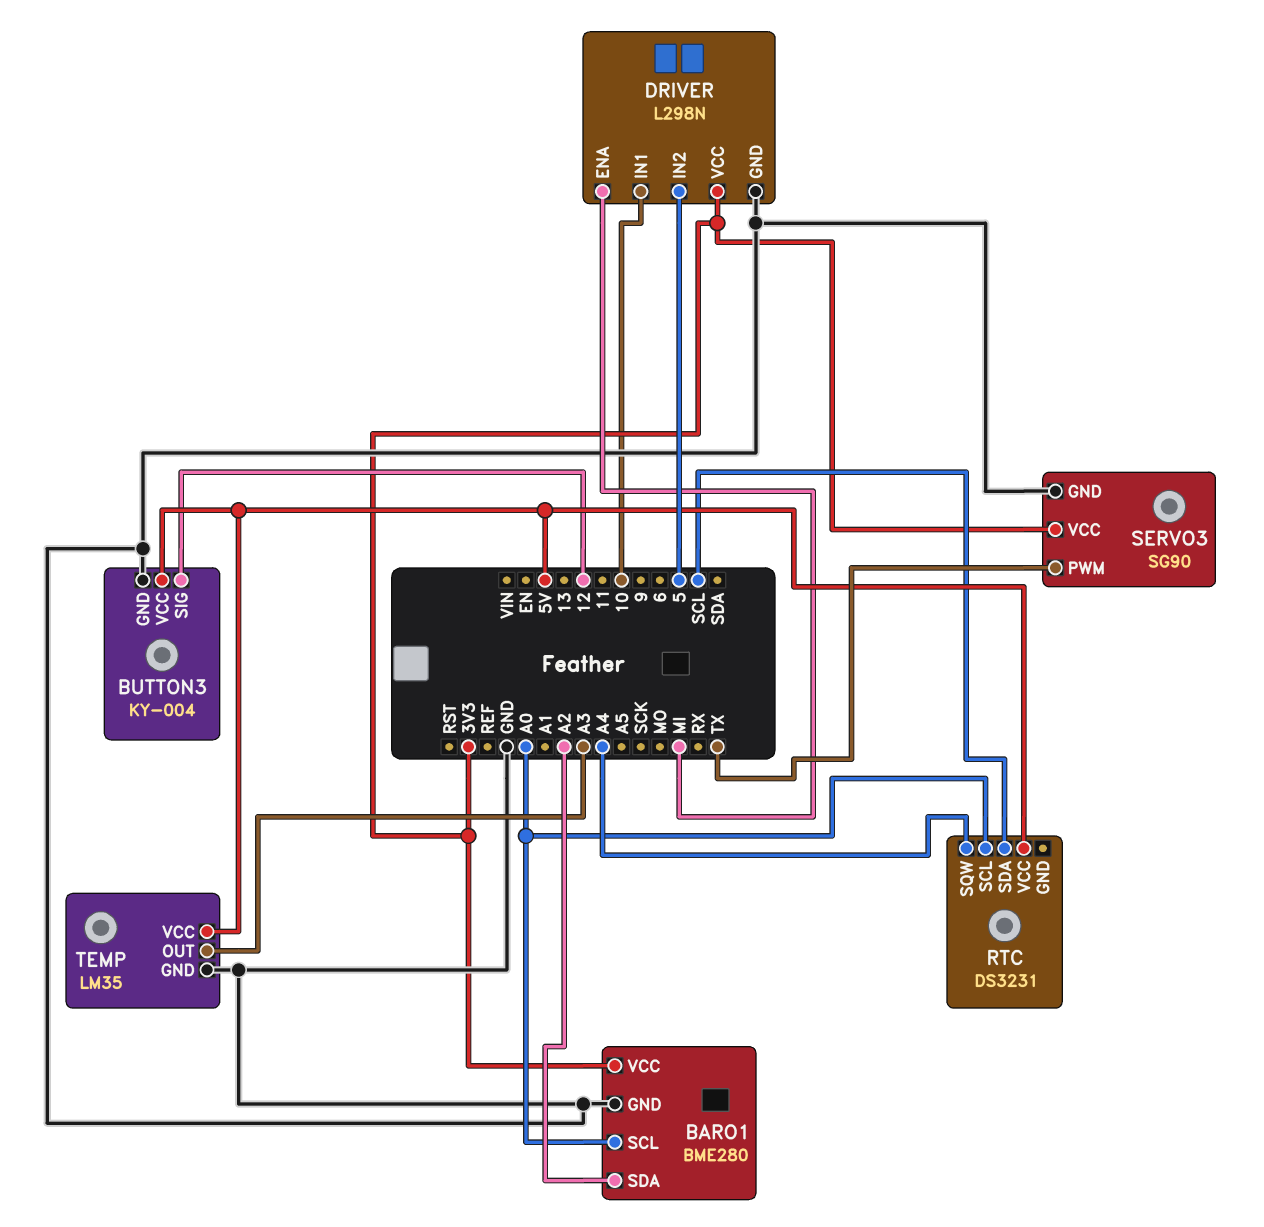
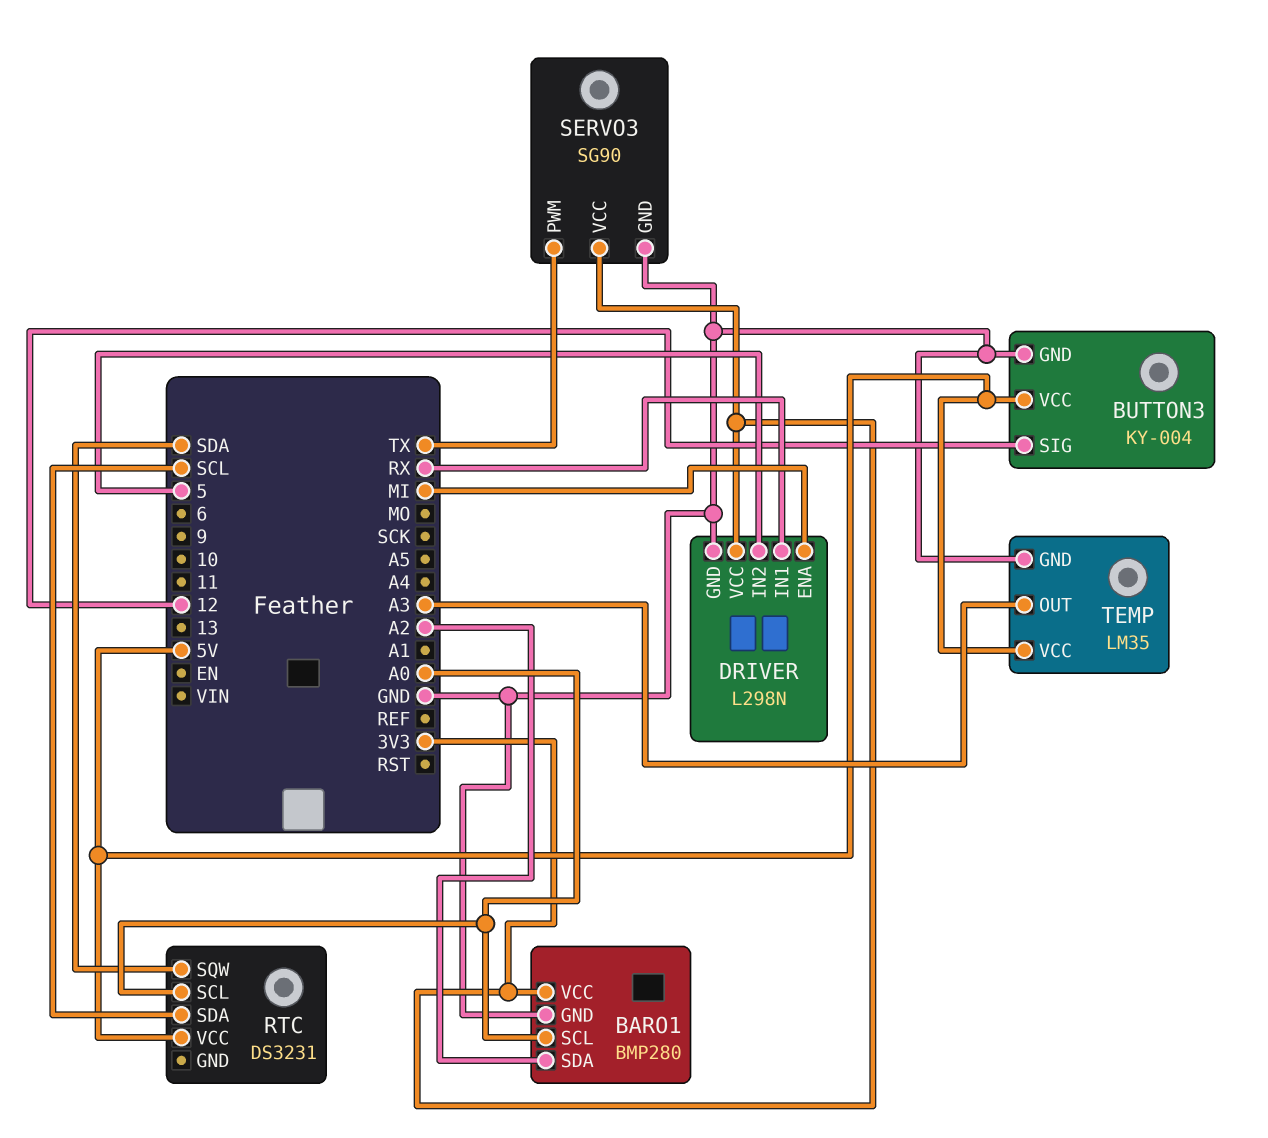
BARO1: BME280 -> BMP280
DRIVER pin IN1: 10 -> RX
RTC pin SQW: A4 -> SDA

